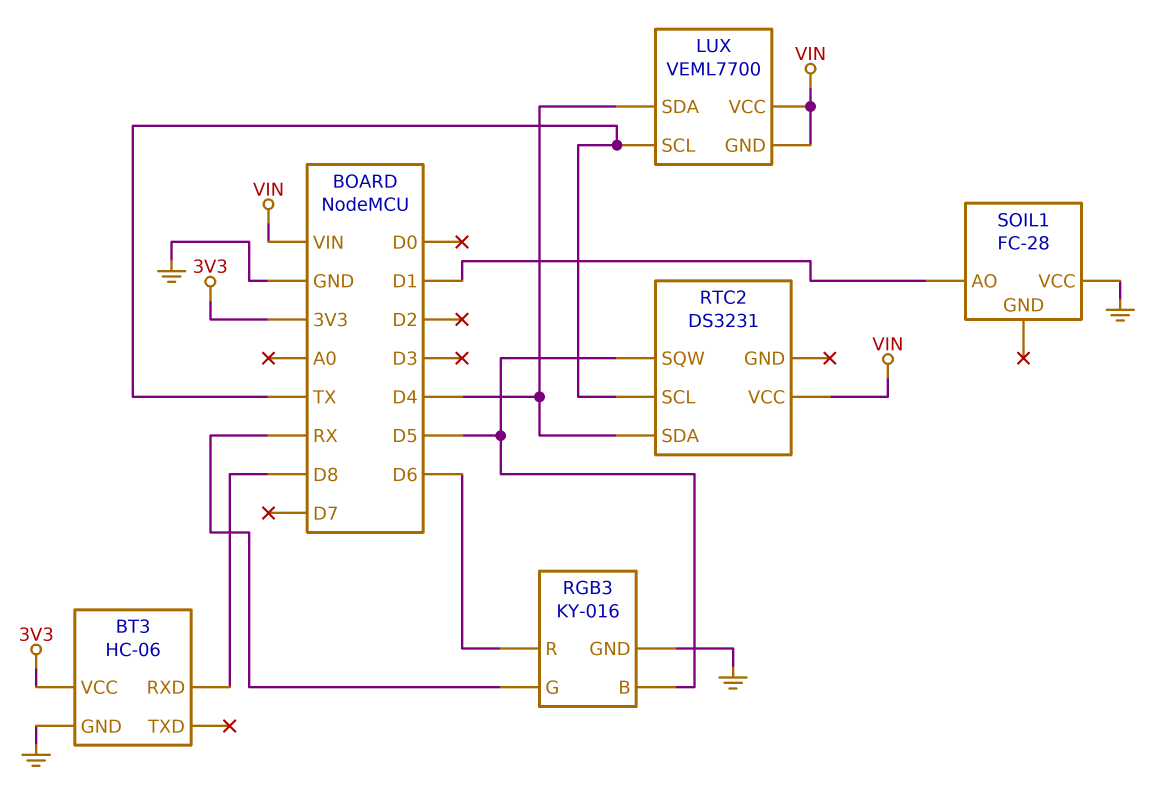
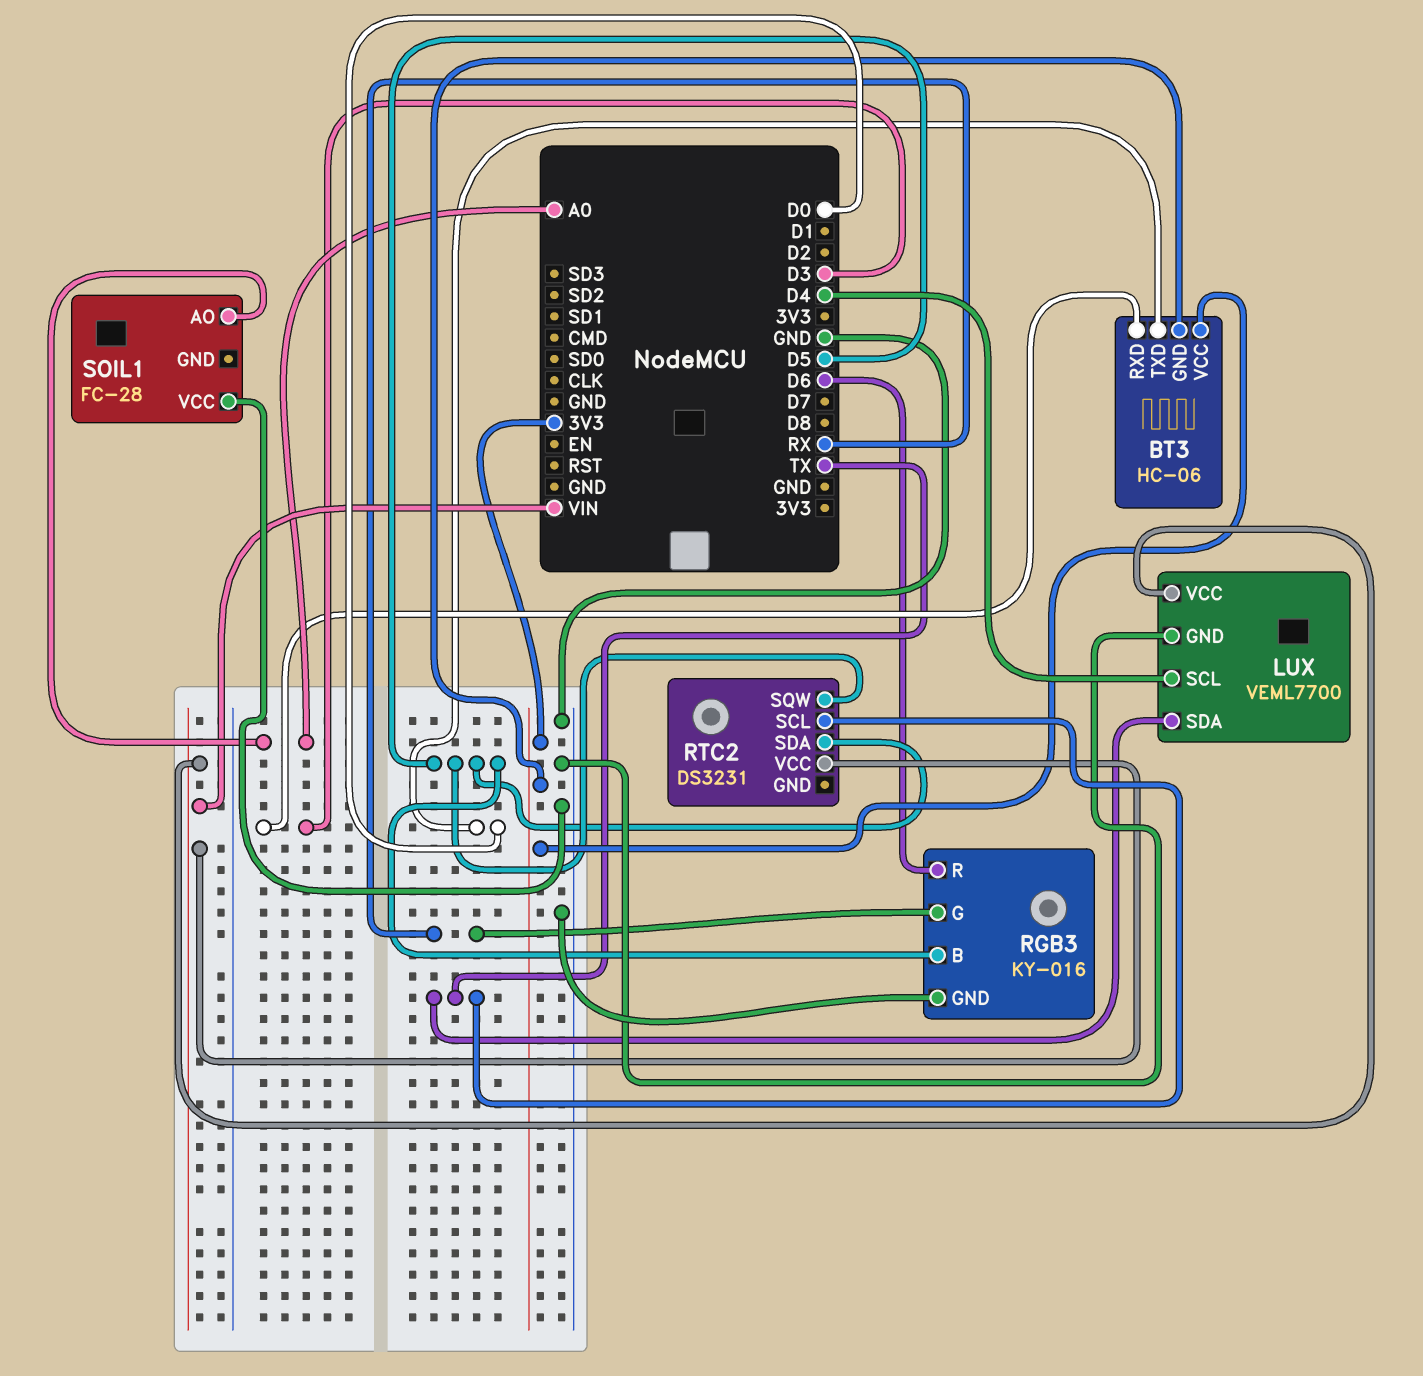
BT3 pin GND: GND -> 3V3
BT3 pin RXD: D8 -> D3
BT3 pin TXD: none -> D0
LUX pin GND: VIN -> GND
LUX pin SCL: TX -> D4
LUX pin SDA: D4 -> TX
RTC2 pin SDA: D4 -> D5
SOIL1 pin AO: D1 -> A0

